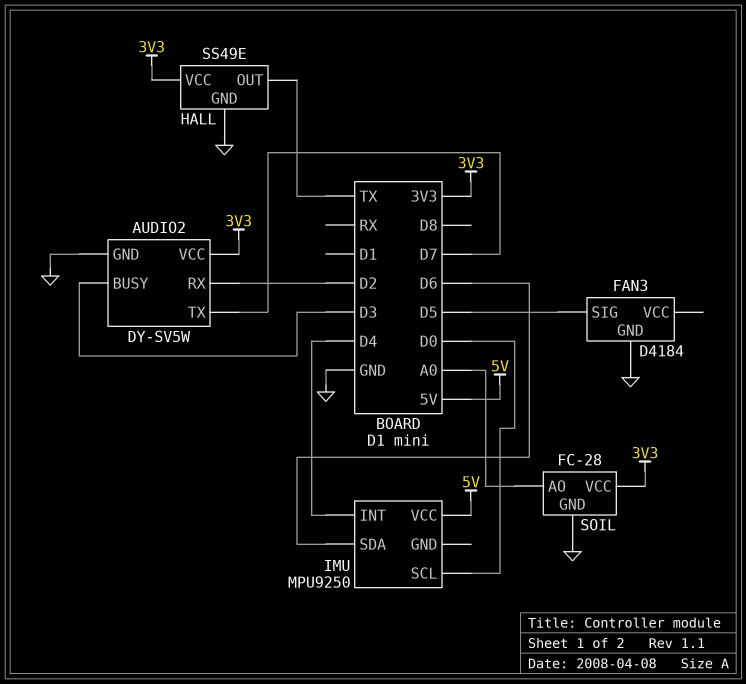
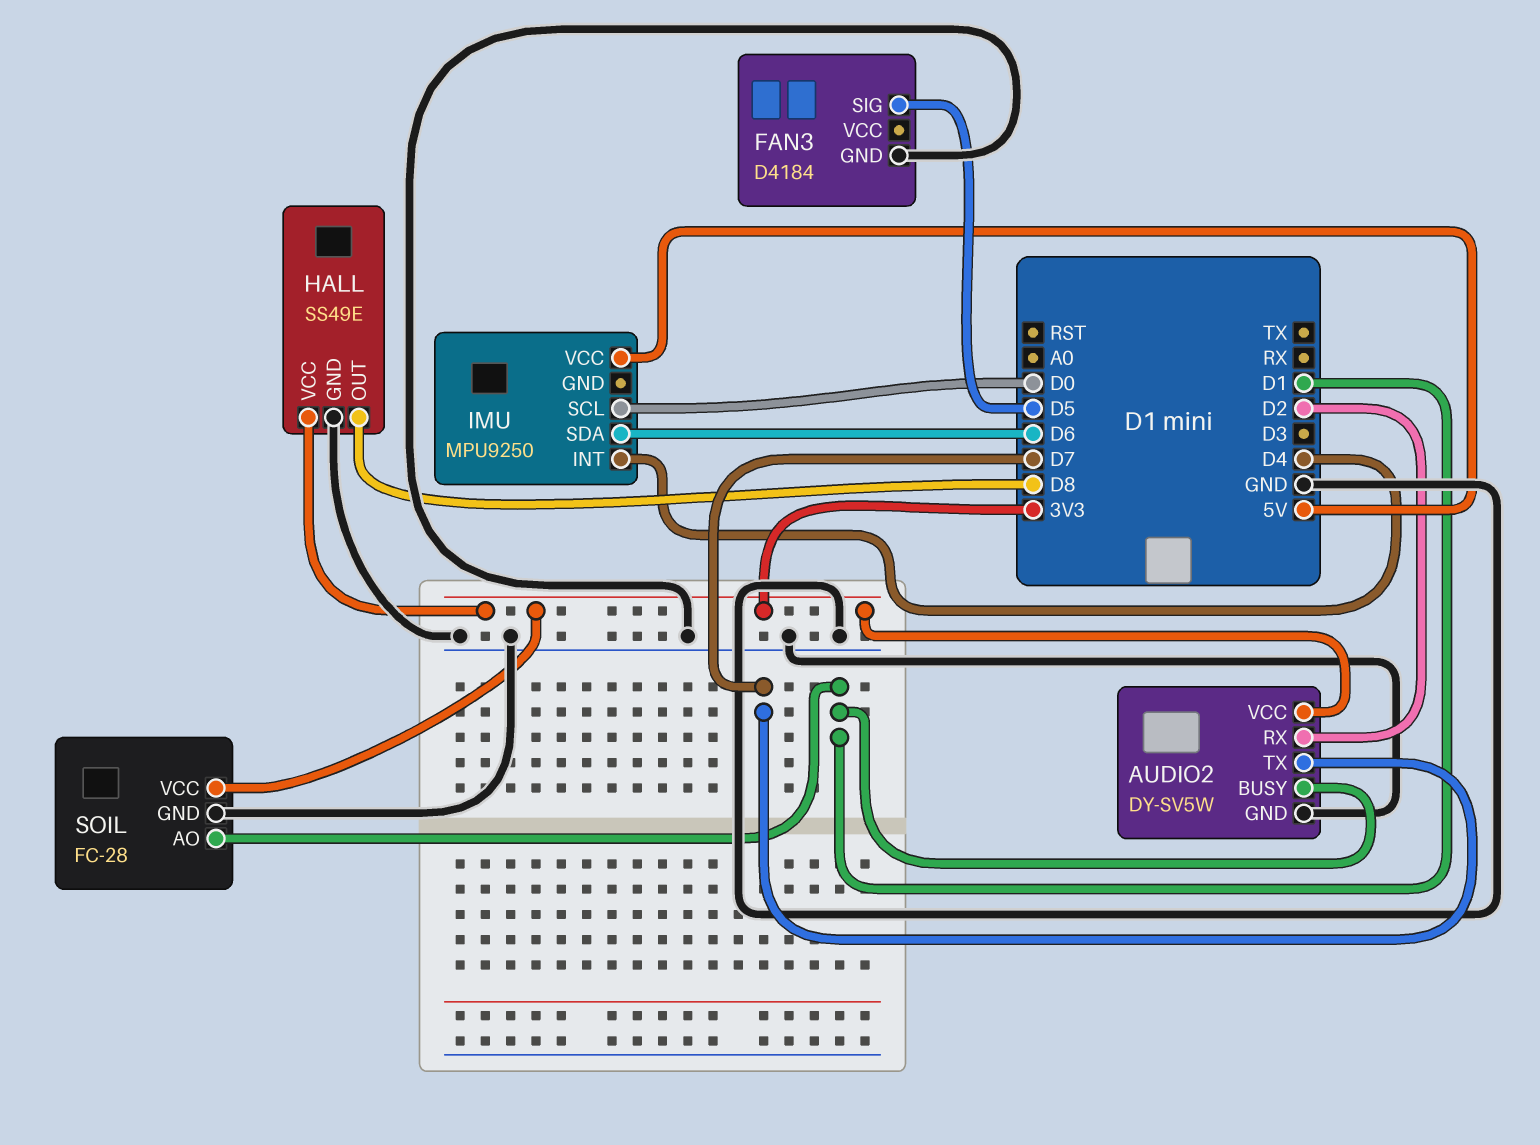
AUDIO2 pin BUSY: D3 -> D1
HALL pin OUT: TX -> D8
SOIL pin AO: A0 -> D1

